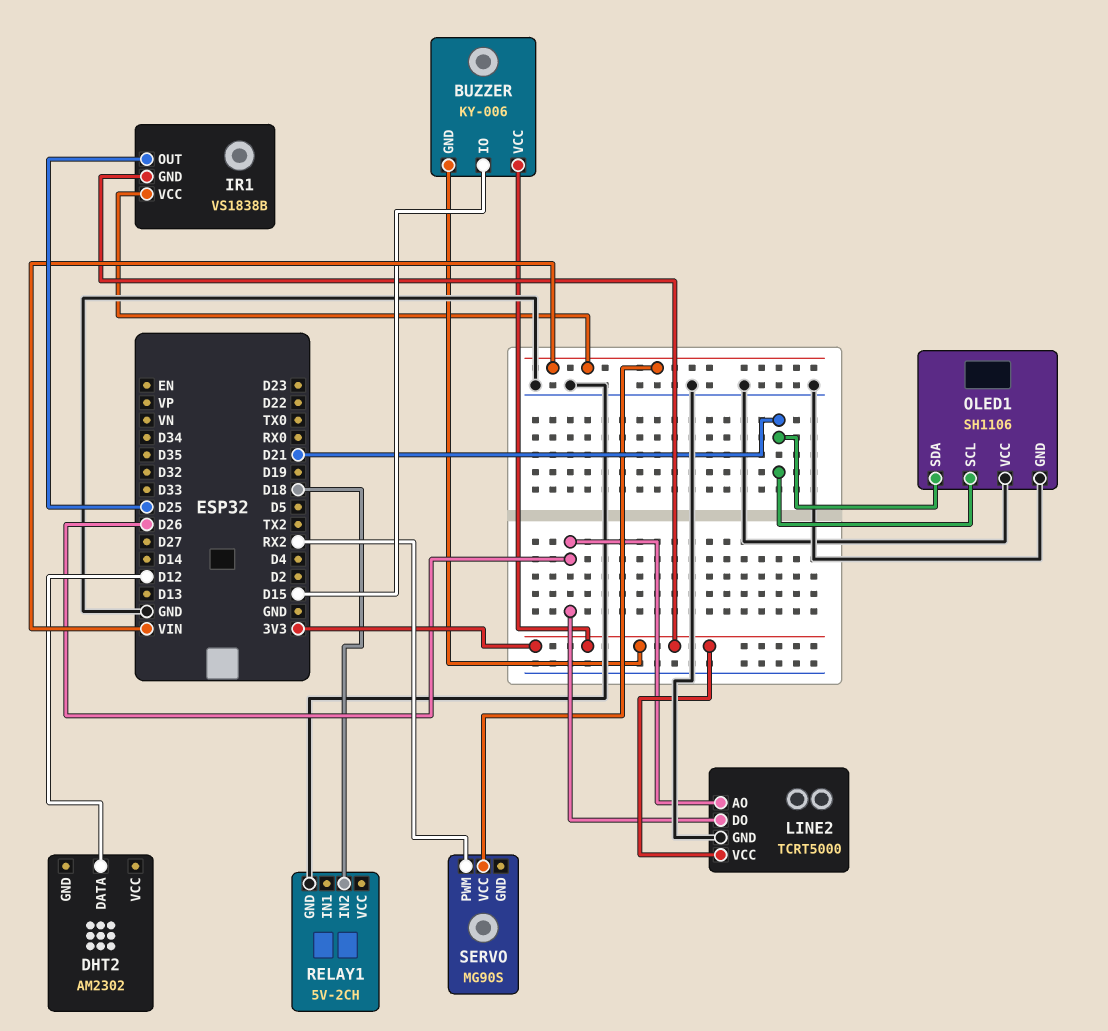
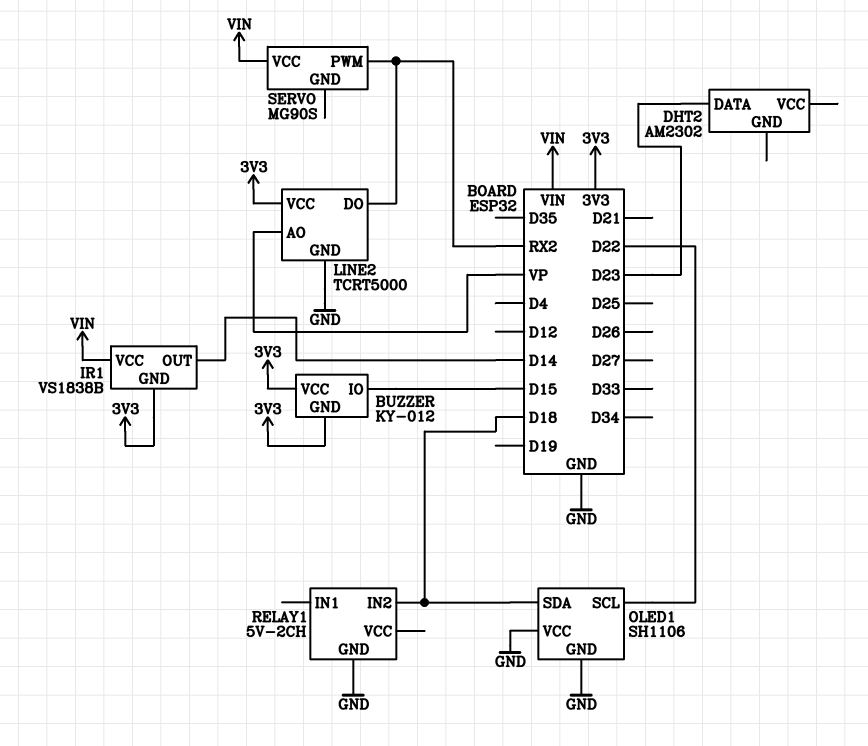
BUZZER: KY-006 -> KY-012
DHT2 pin DATA: D12 -> D23
IR1 pin OUT: D25 -> D14
LINE2 pin AO: D26 -> VP
LINE2 pin DO: D26 -> RX2
OLED1 pin SCL: D21 -> D22
OLED1 pin SDA: D21 -> D18

